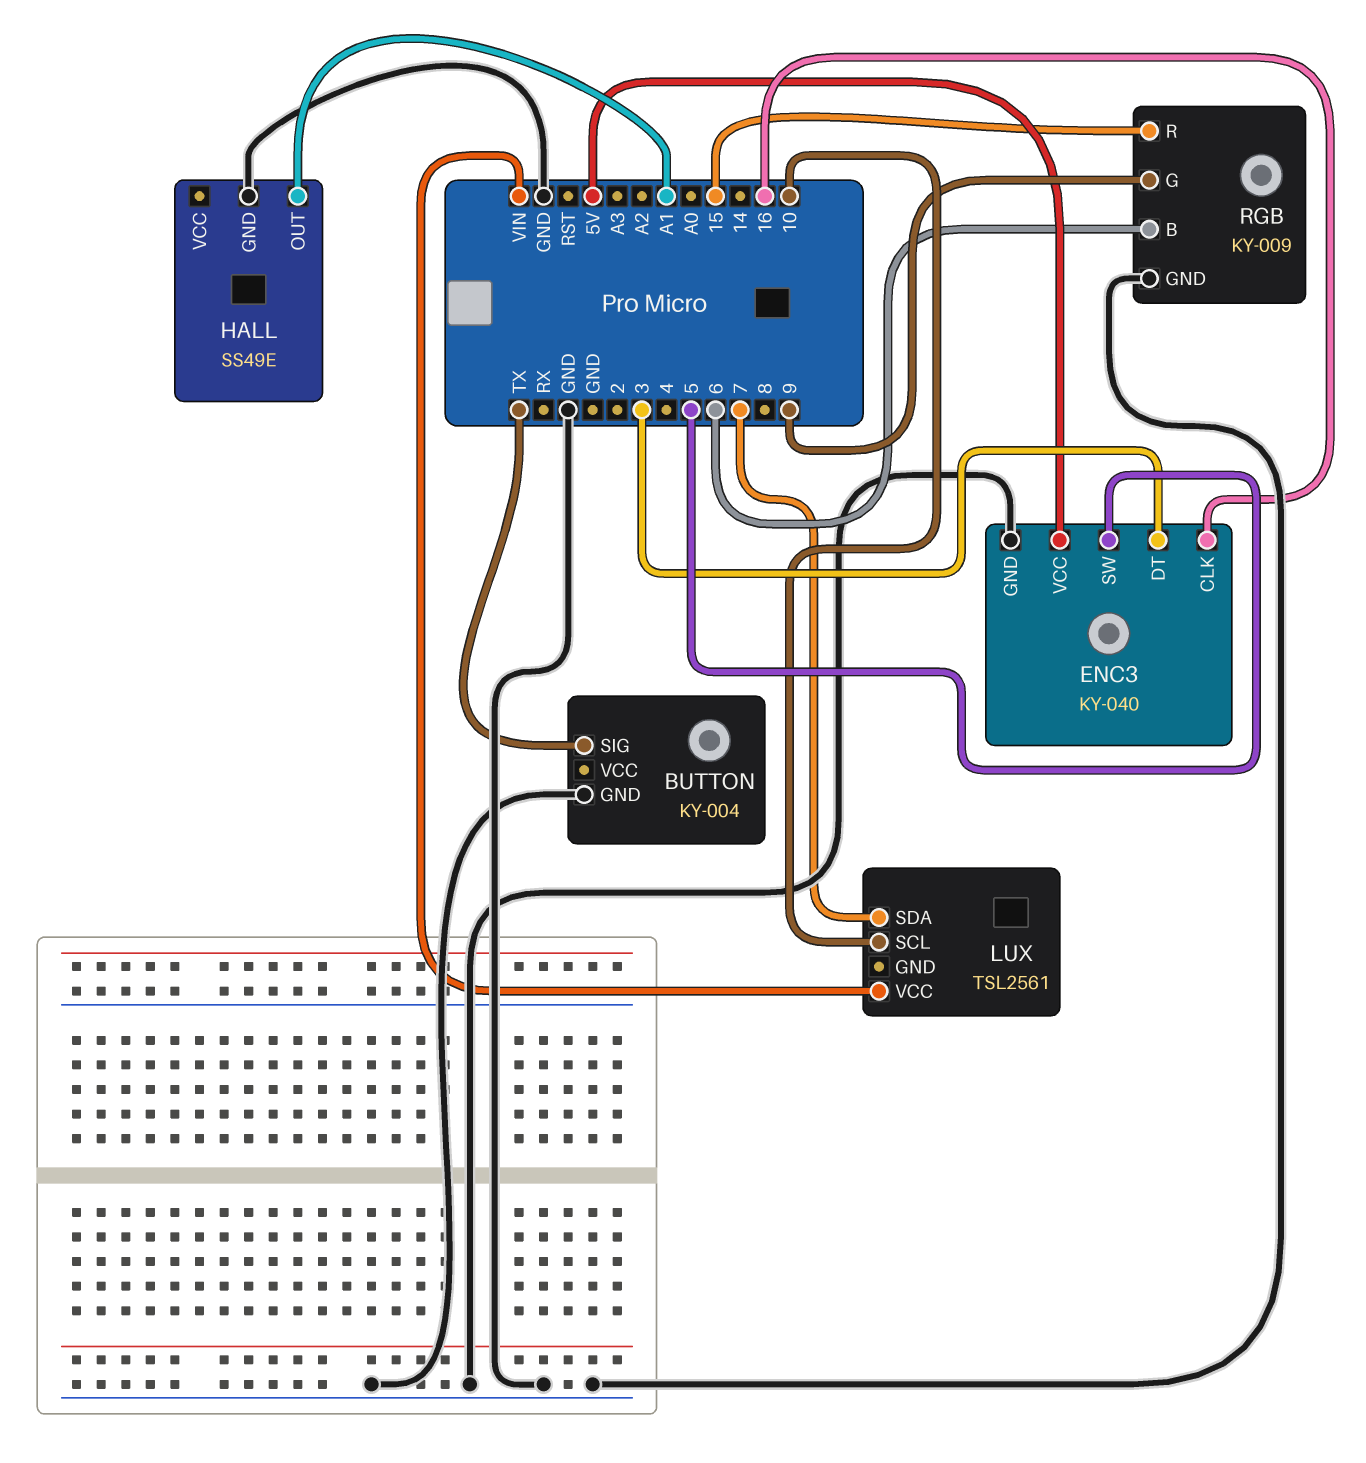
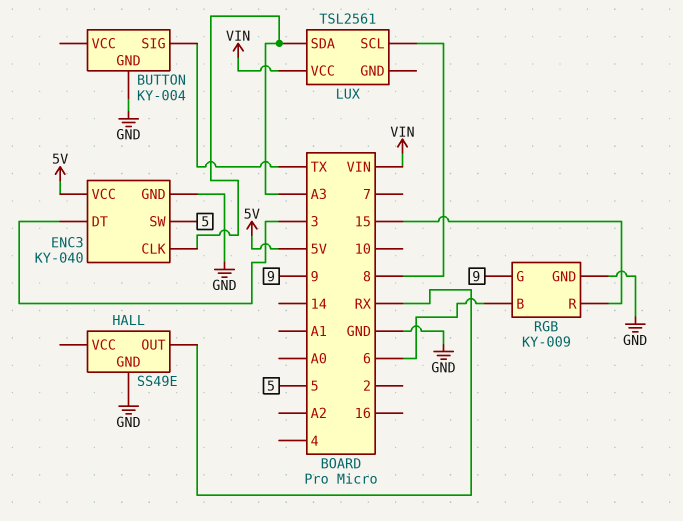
ENC3 pin CLK: 16 -> A3
HALL pin OUT: A1 -> RX
LUX pin SCL: 10 -> 8
LUX pin SDA: 7 -> A3

